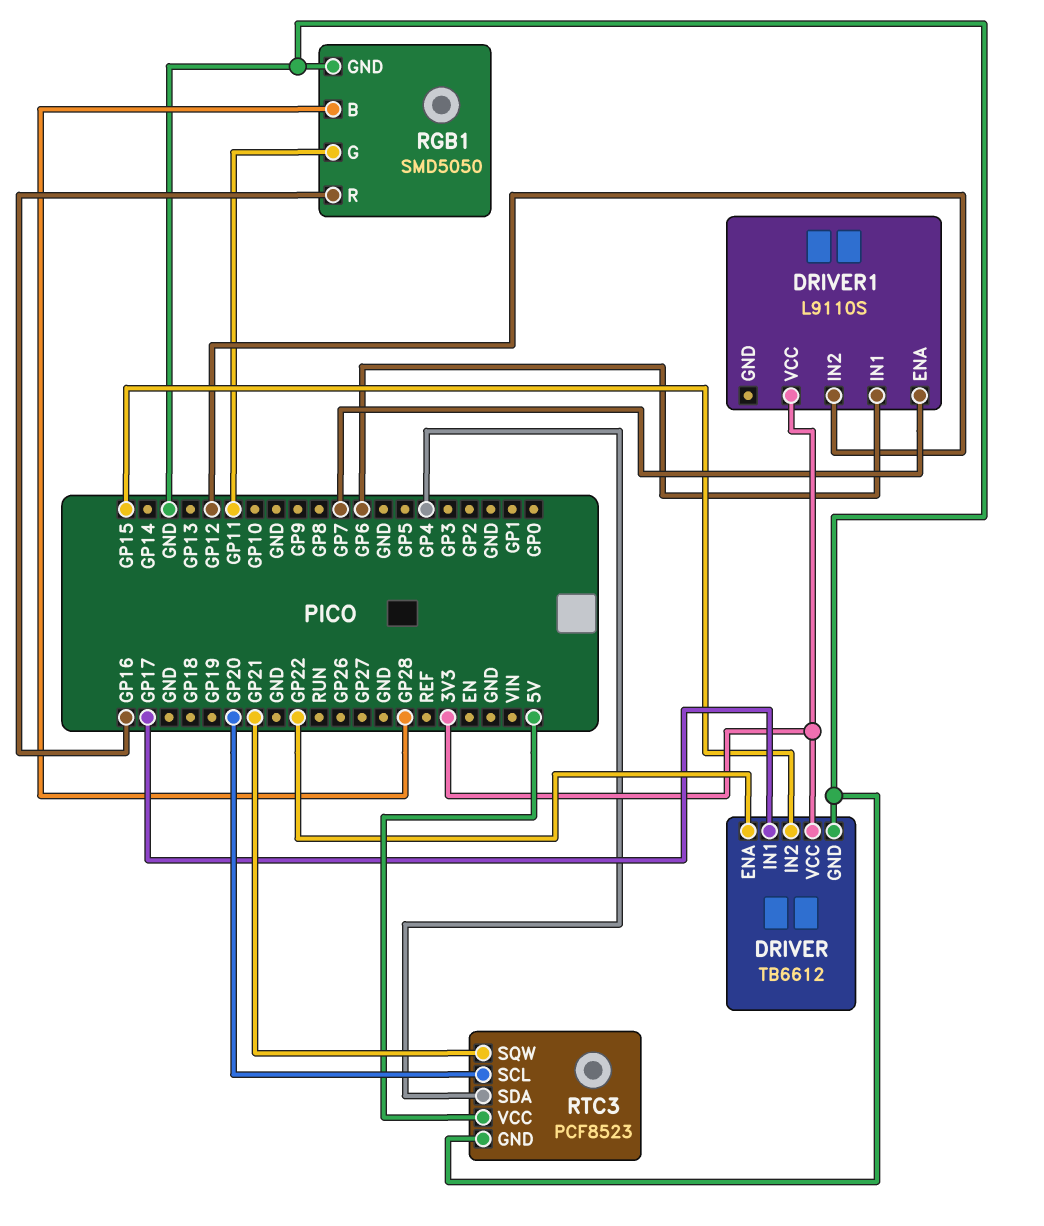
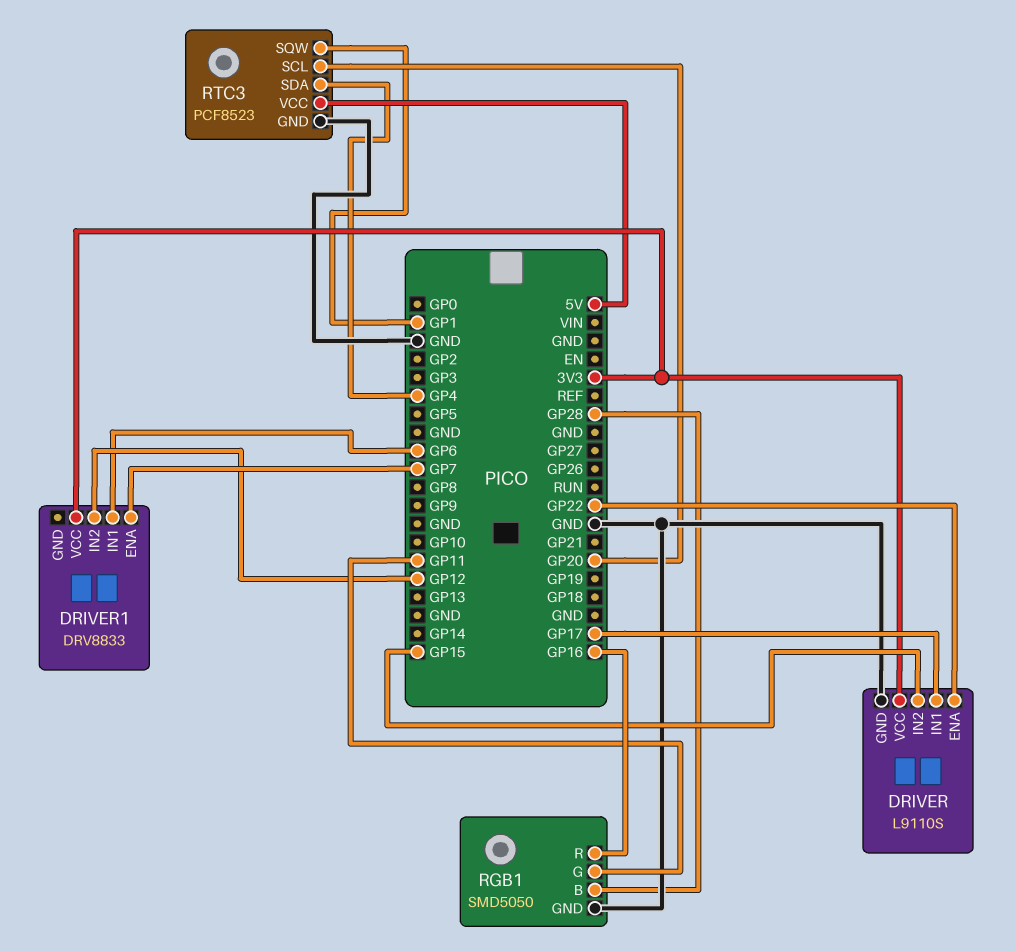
DRIVER: TB6612 -> L9110S
DRIVER1: L9110S -> DRV8833
RTC3 pin SQW: GP21 -> GP1

